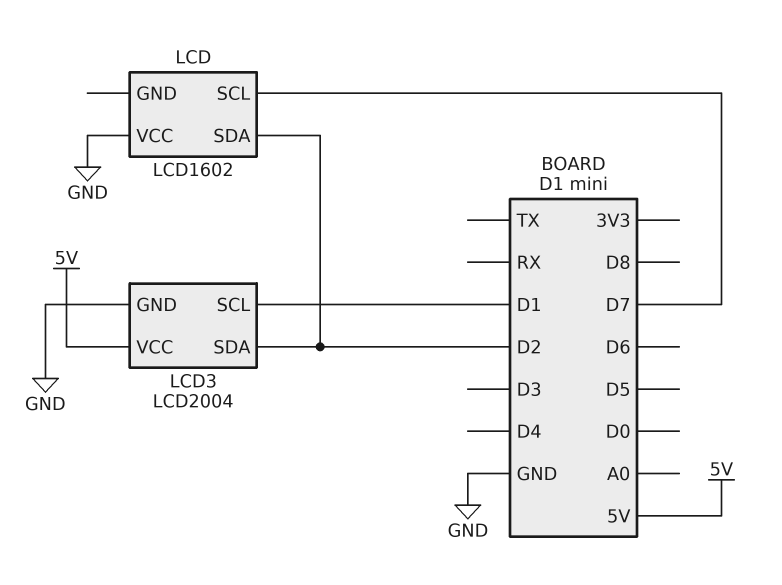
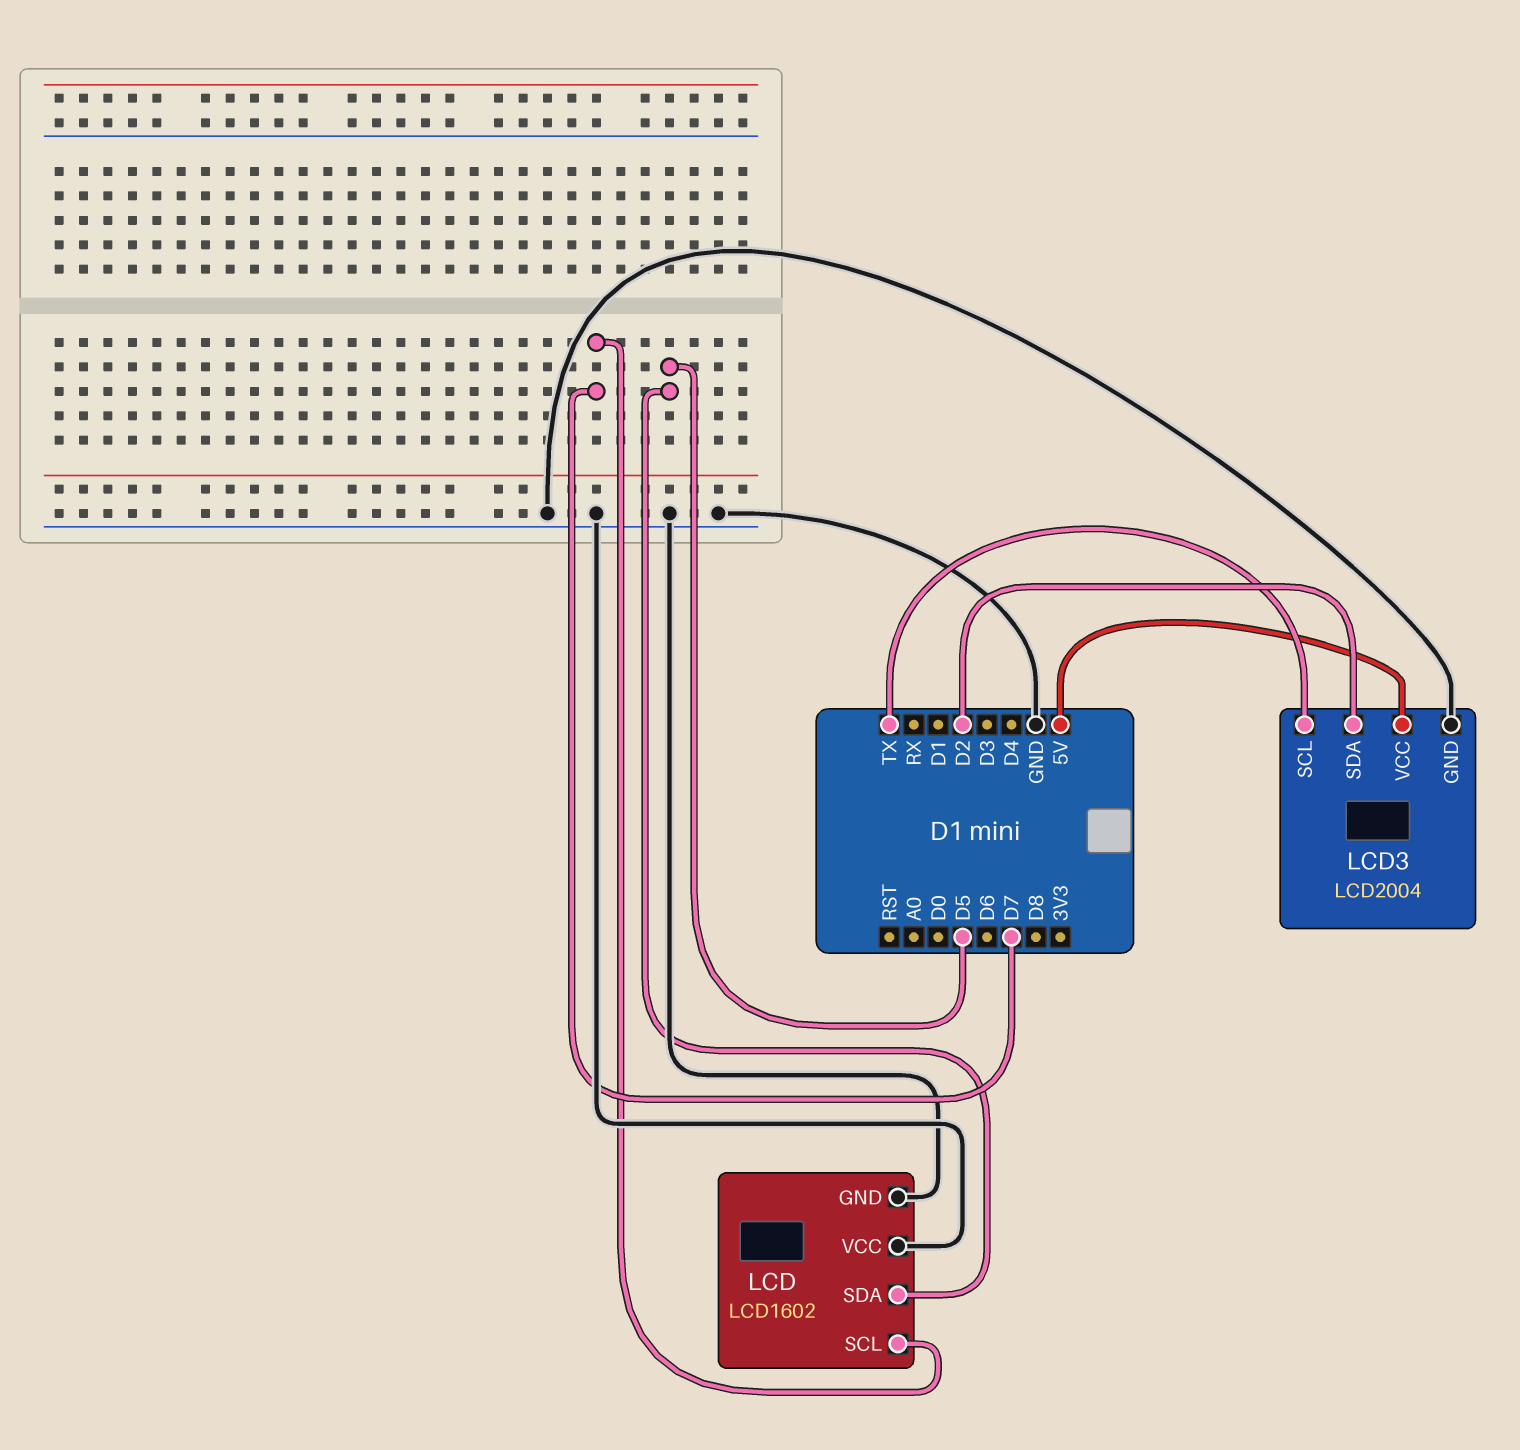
LCD pin GND: none -> GND
LCD pin SDA: D2 -> D5
LCD3 pin SCL: D1 -> TX

